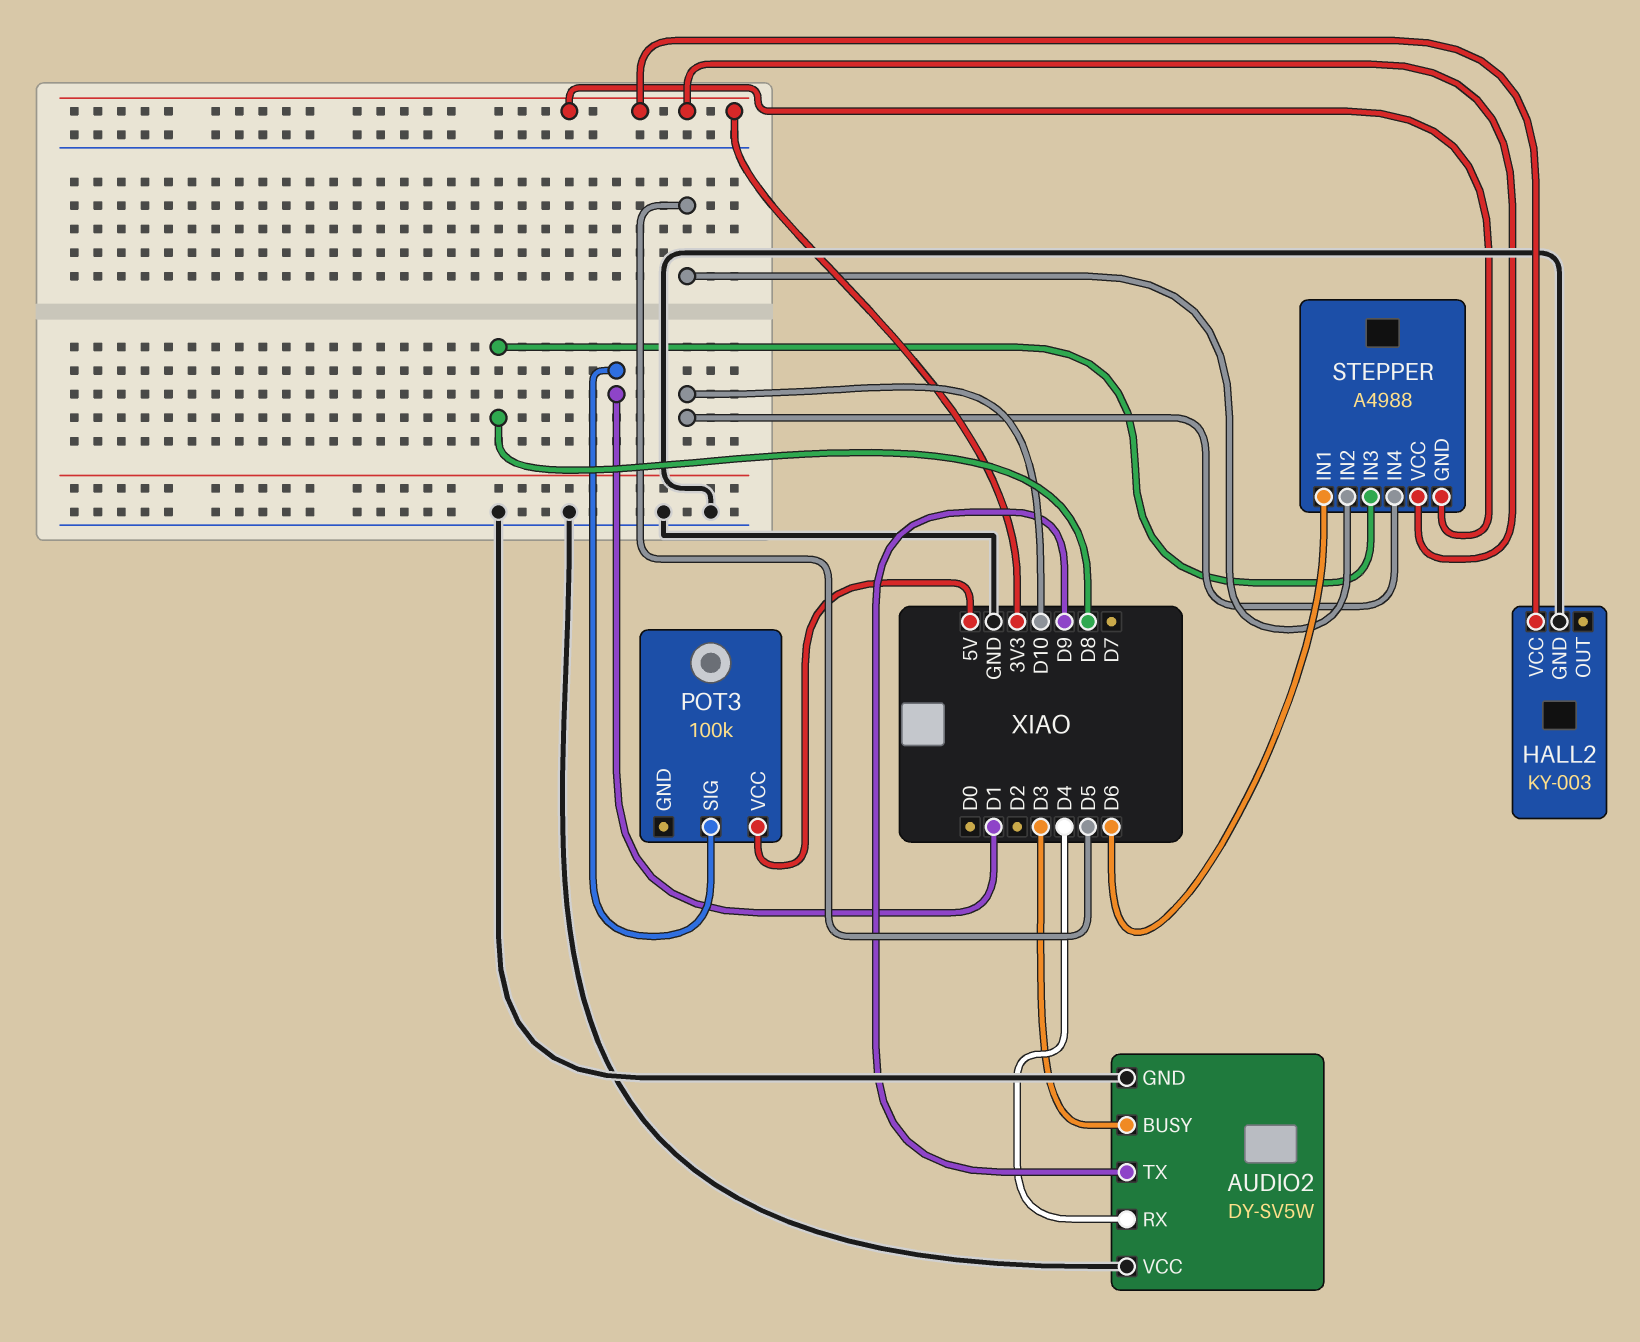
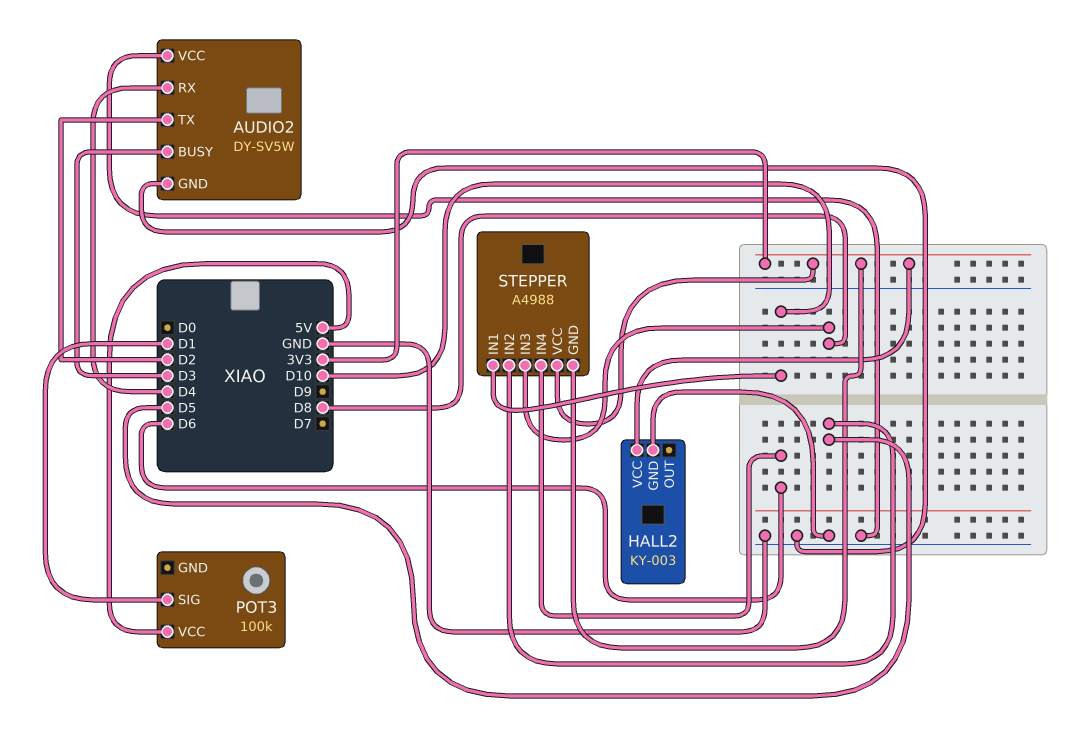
AUDIO2 pin TX: D9 -> D2
STEPPER pin IN1: D6 -> D10
STEPPER pin IN4: D10 -> D6

